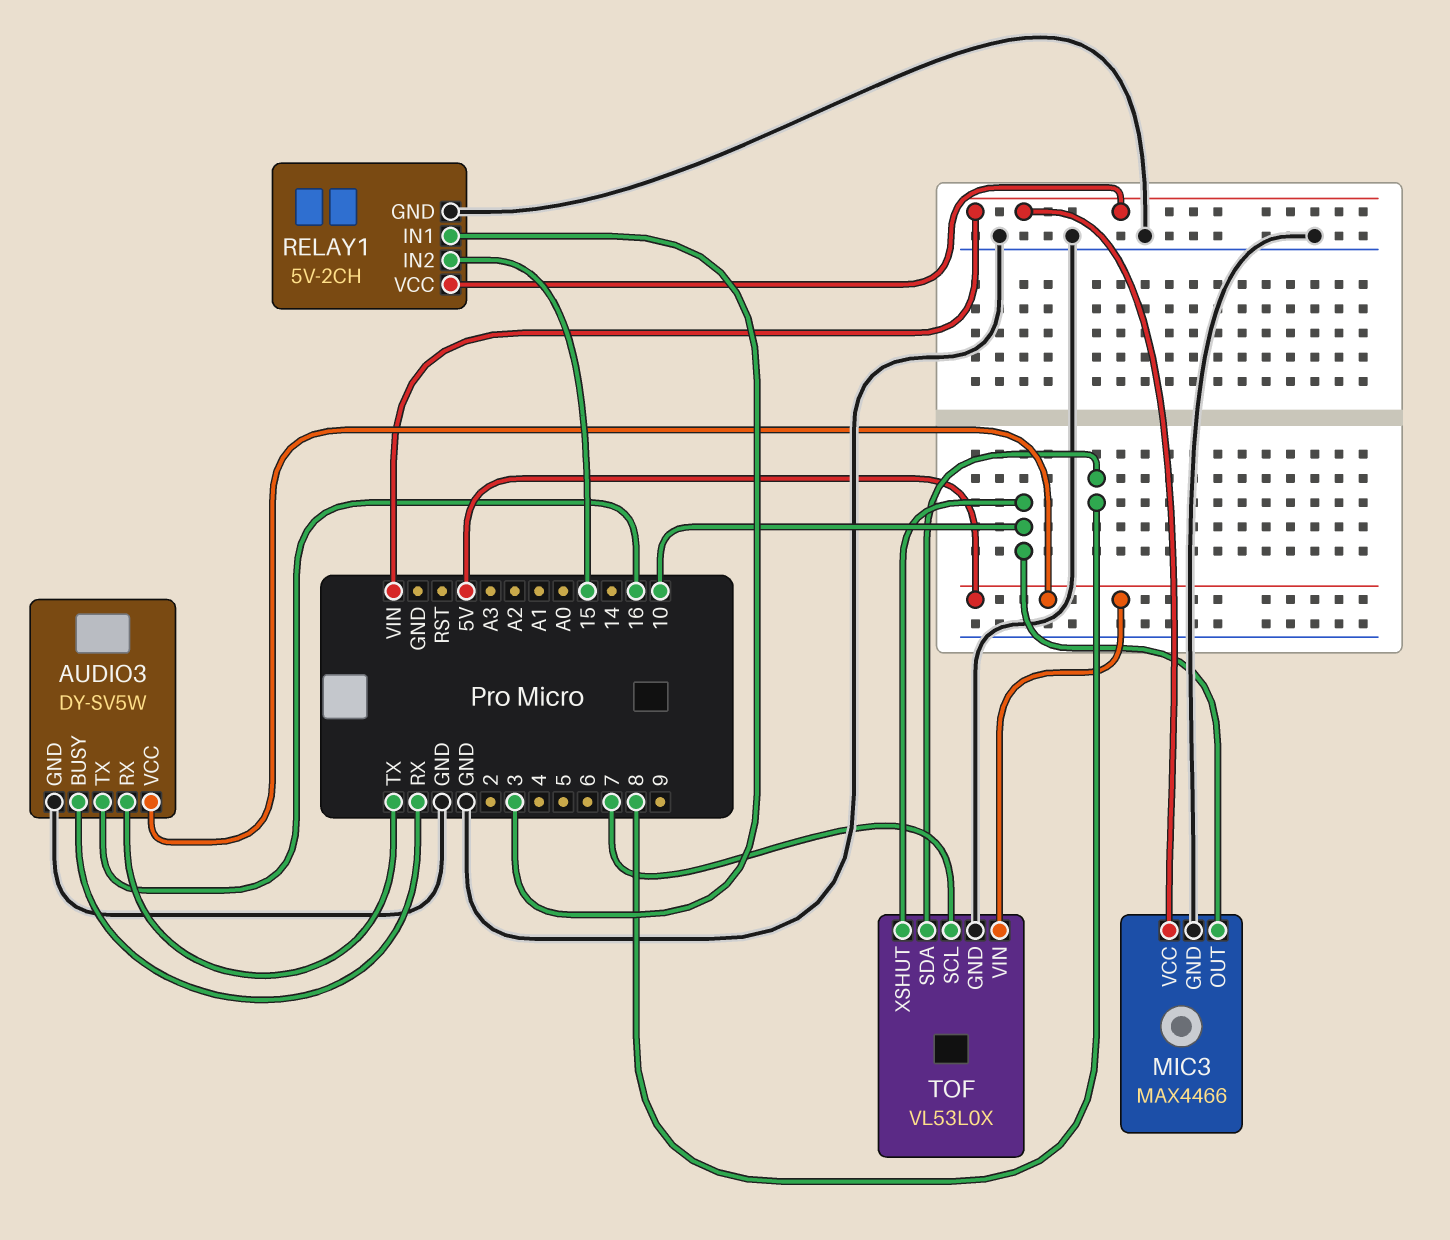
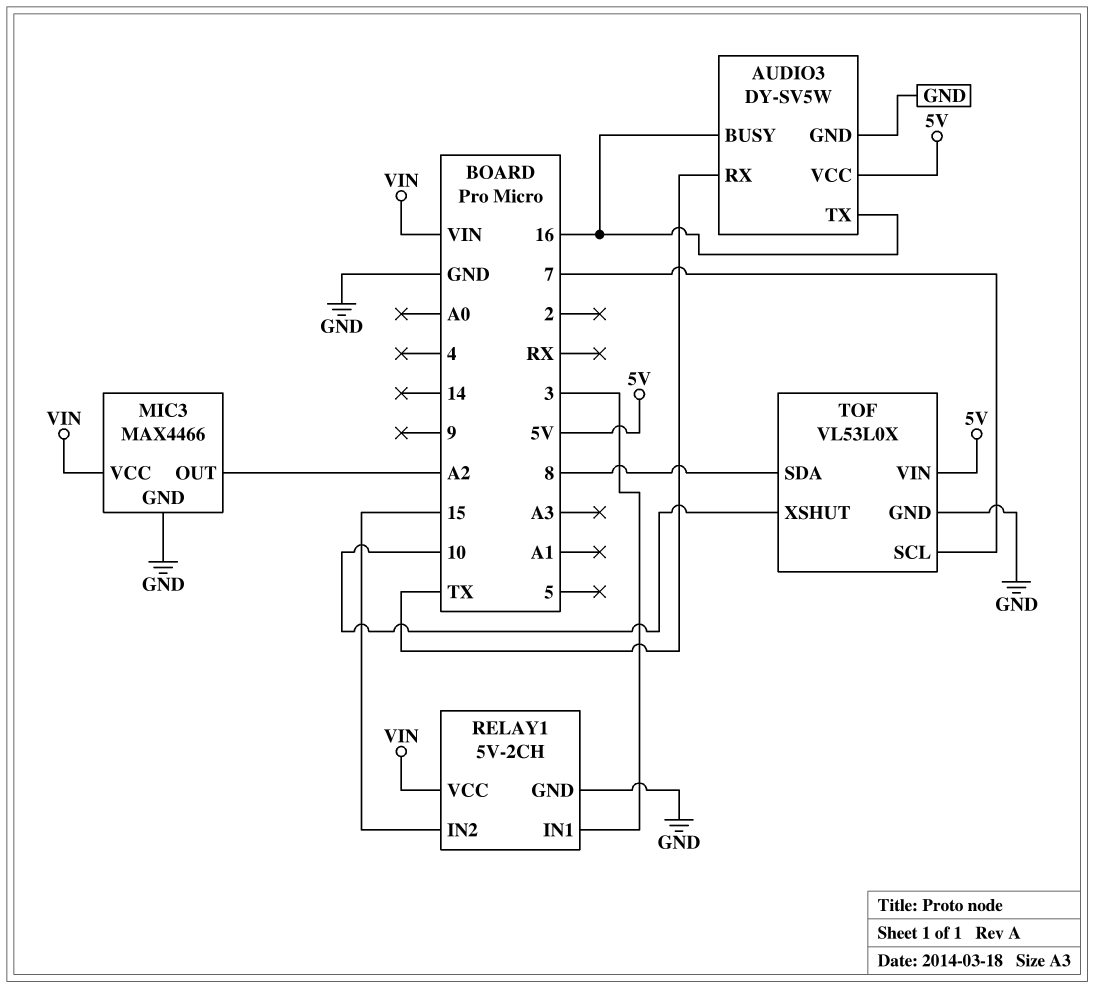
AUDIO3 pin BUSY: RX -> 16
MIC3 pin OUT: 10 -> A2

